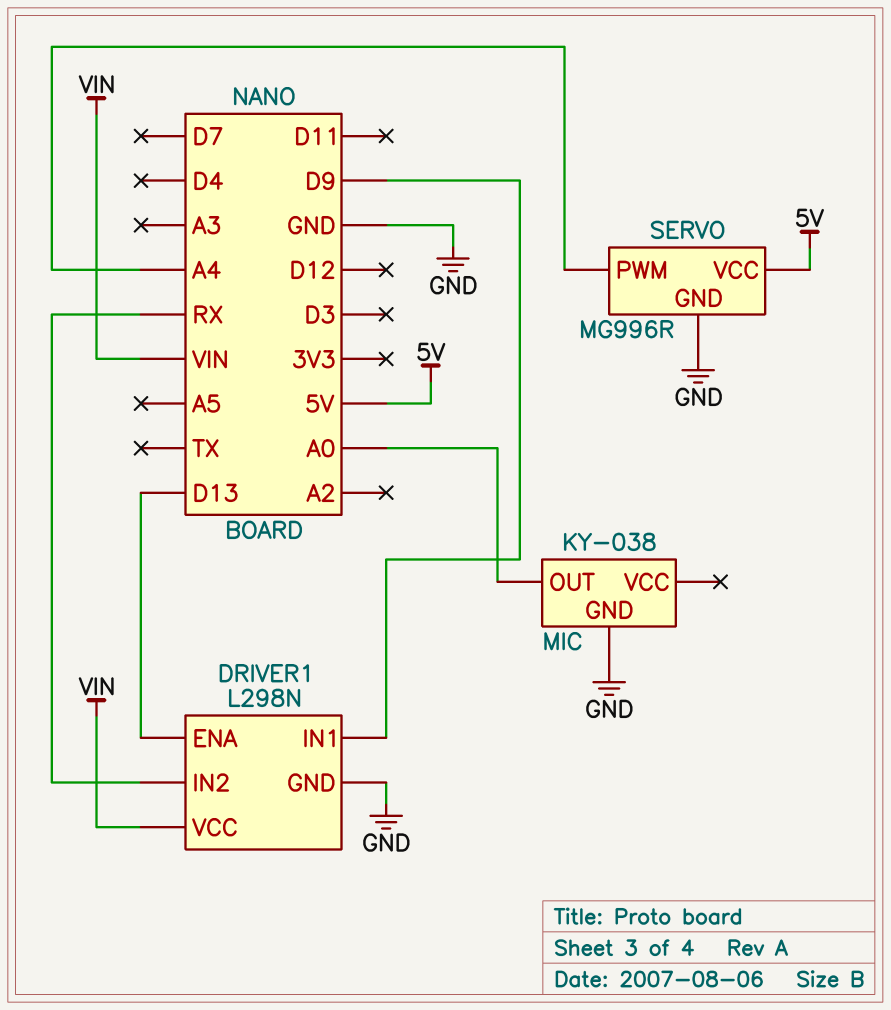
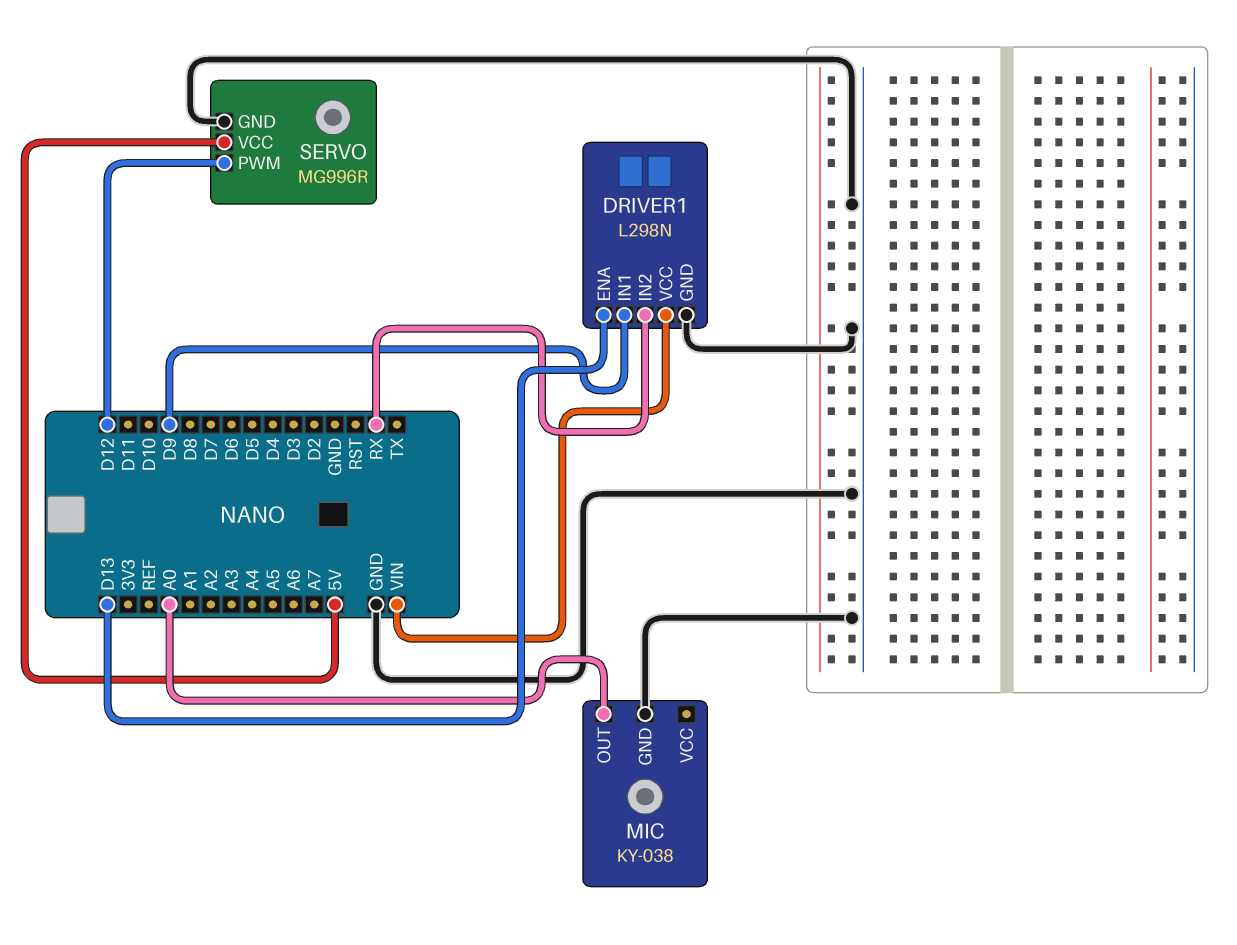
SERVO pin PWM: A4 -> D12

